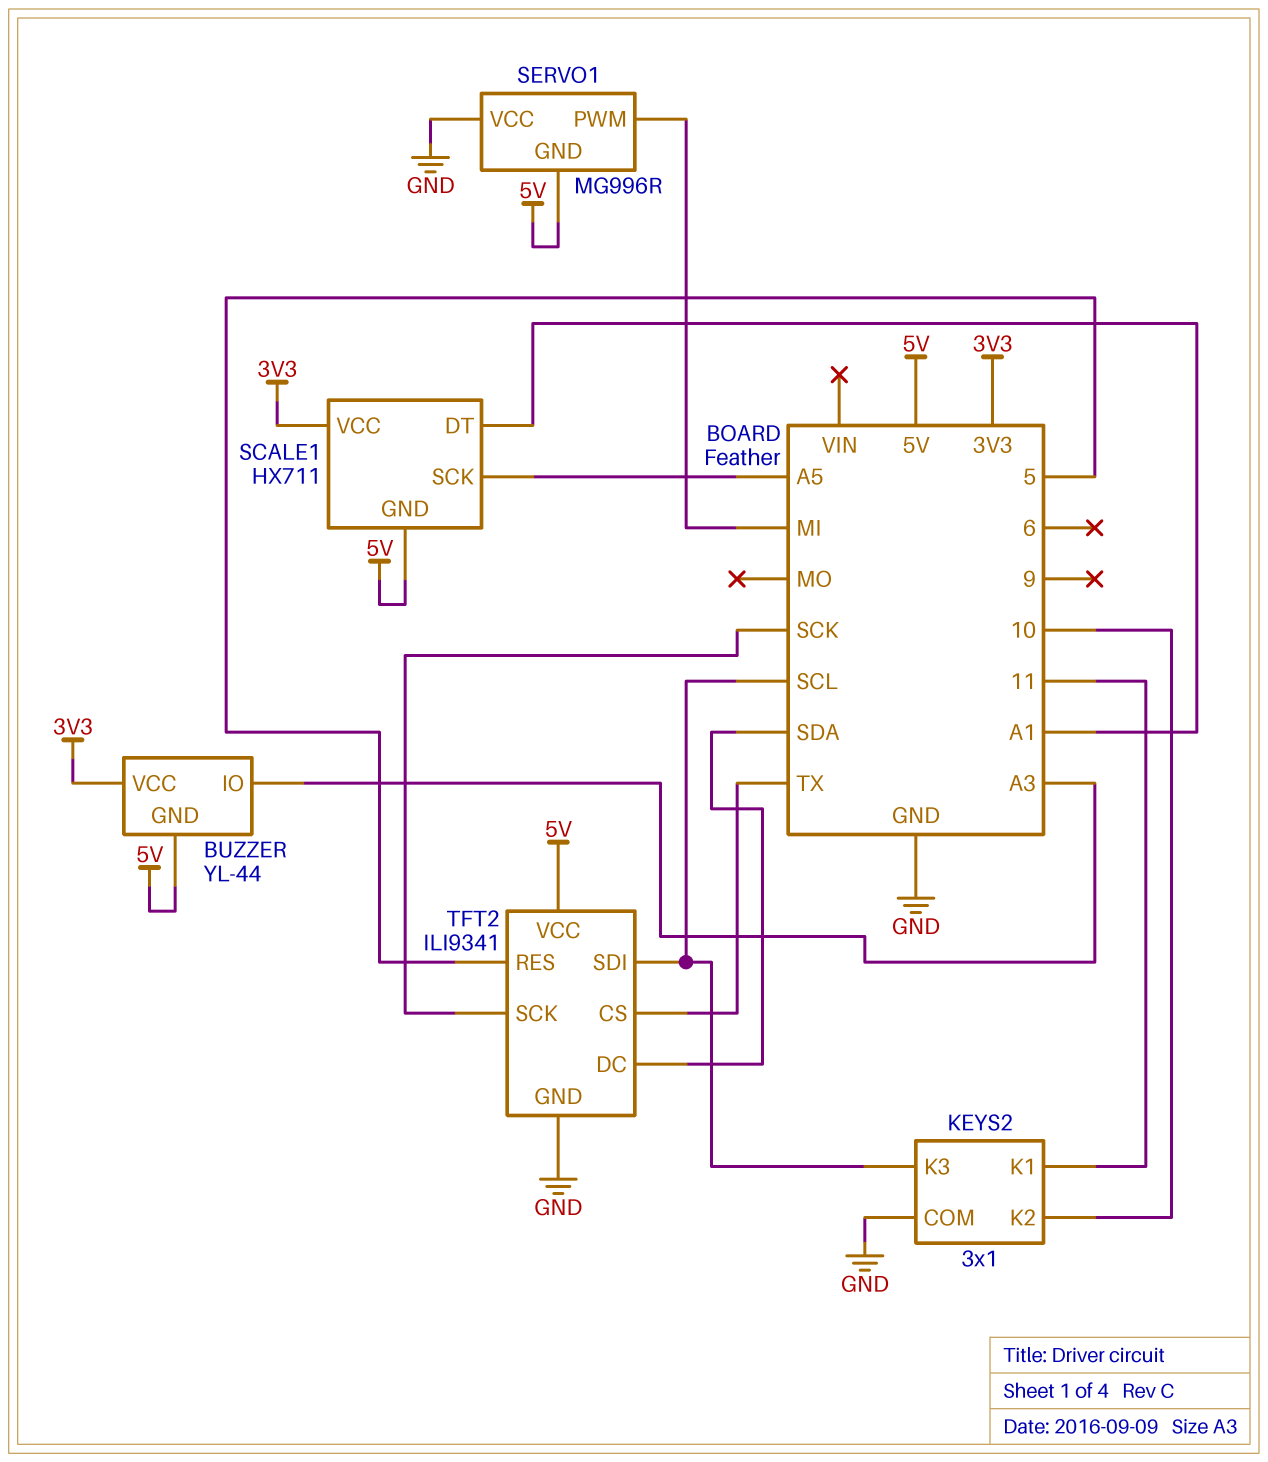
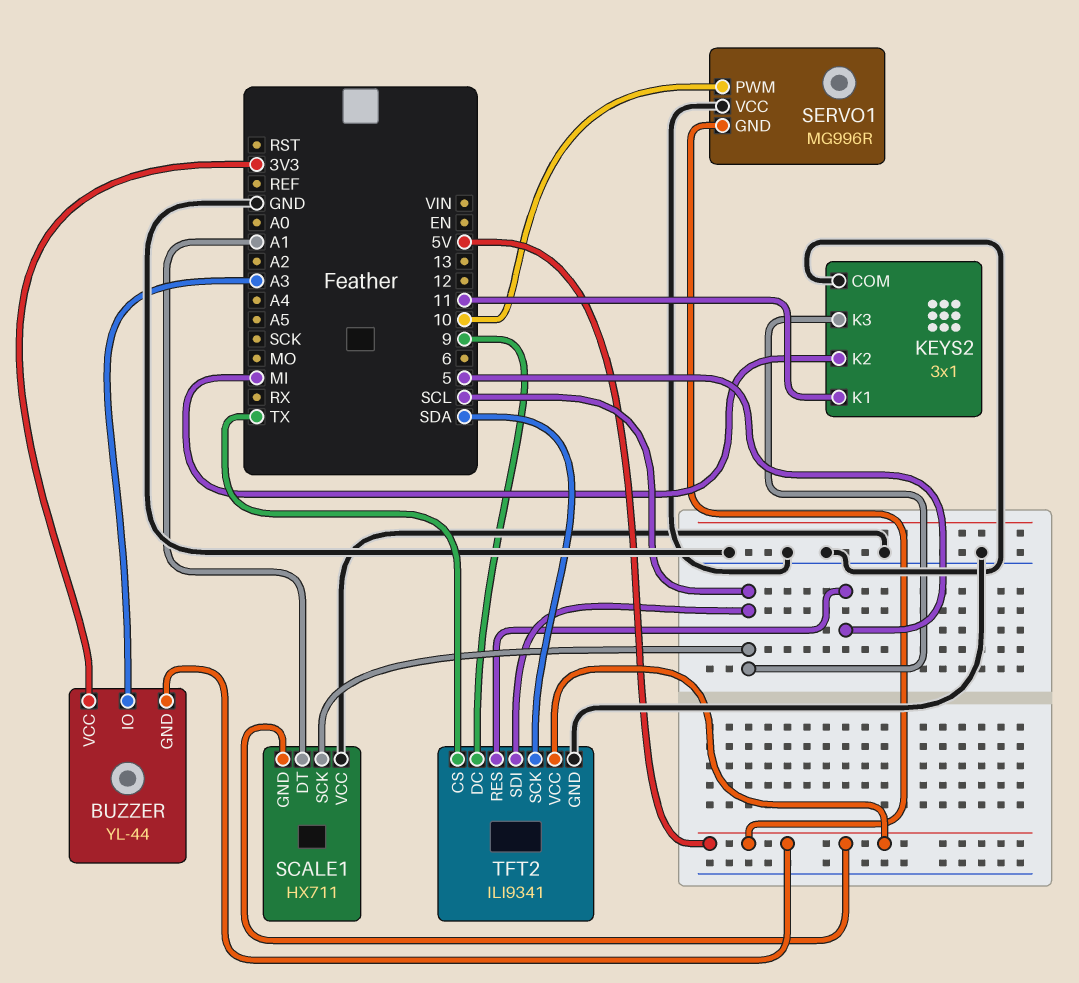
KEYS2 pin K2: 10 -> MI
SCALE1 pin SCK: A5 -> SCL
SCALE1 pin VCC: 3V3 -> GND
SERVO1 pin PWM: MI -> 10
TFT2 pin DC: SDA -> 9
TFT2 pin SCK: SCK -> SDA

